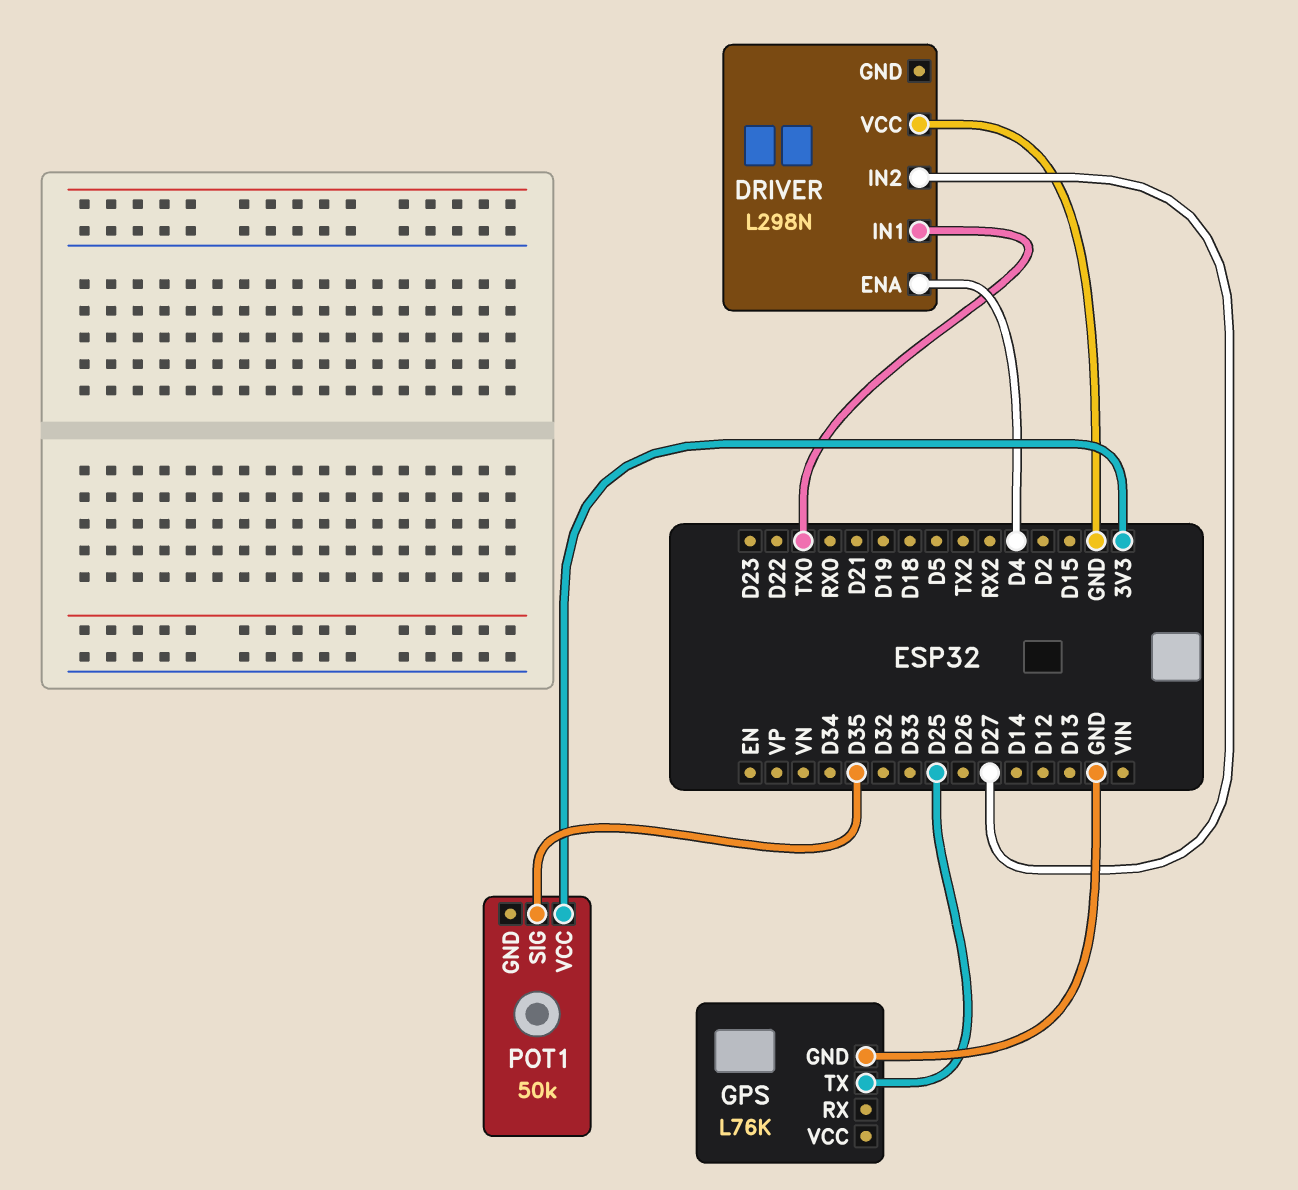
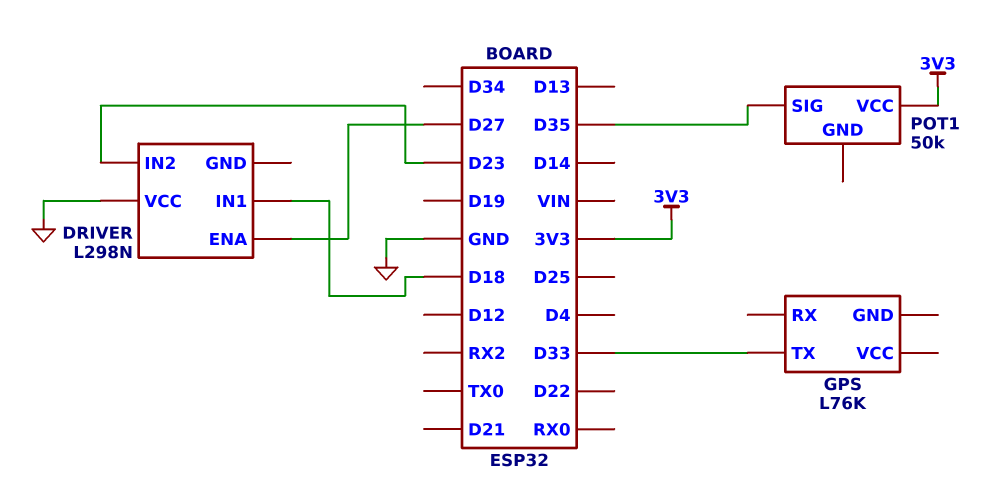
DRIVER pin ENA: D4 -> D27
DRIVER pin IN1: TX0 -> D18
DRIVER pin IN2: D27 -> D23
GPS pin GND: GND -> none
GPS pin TX: D25 -> D33

